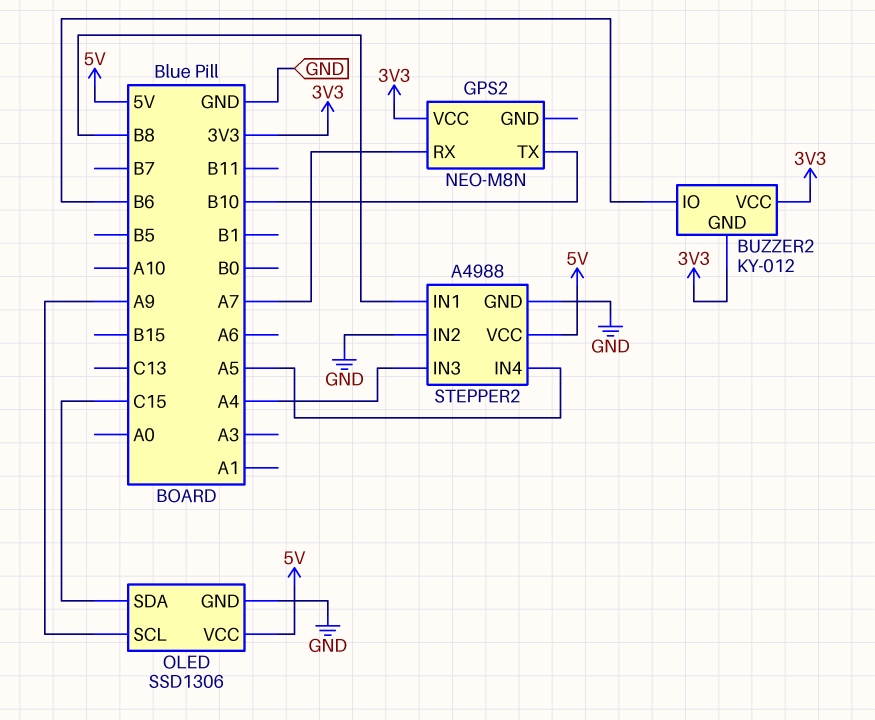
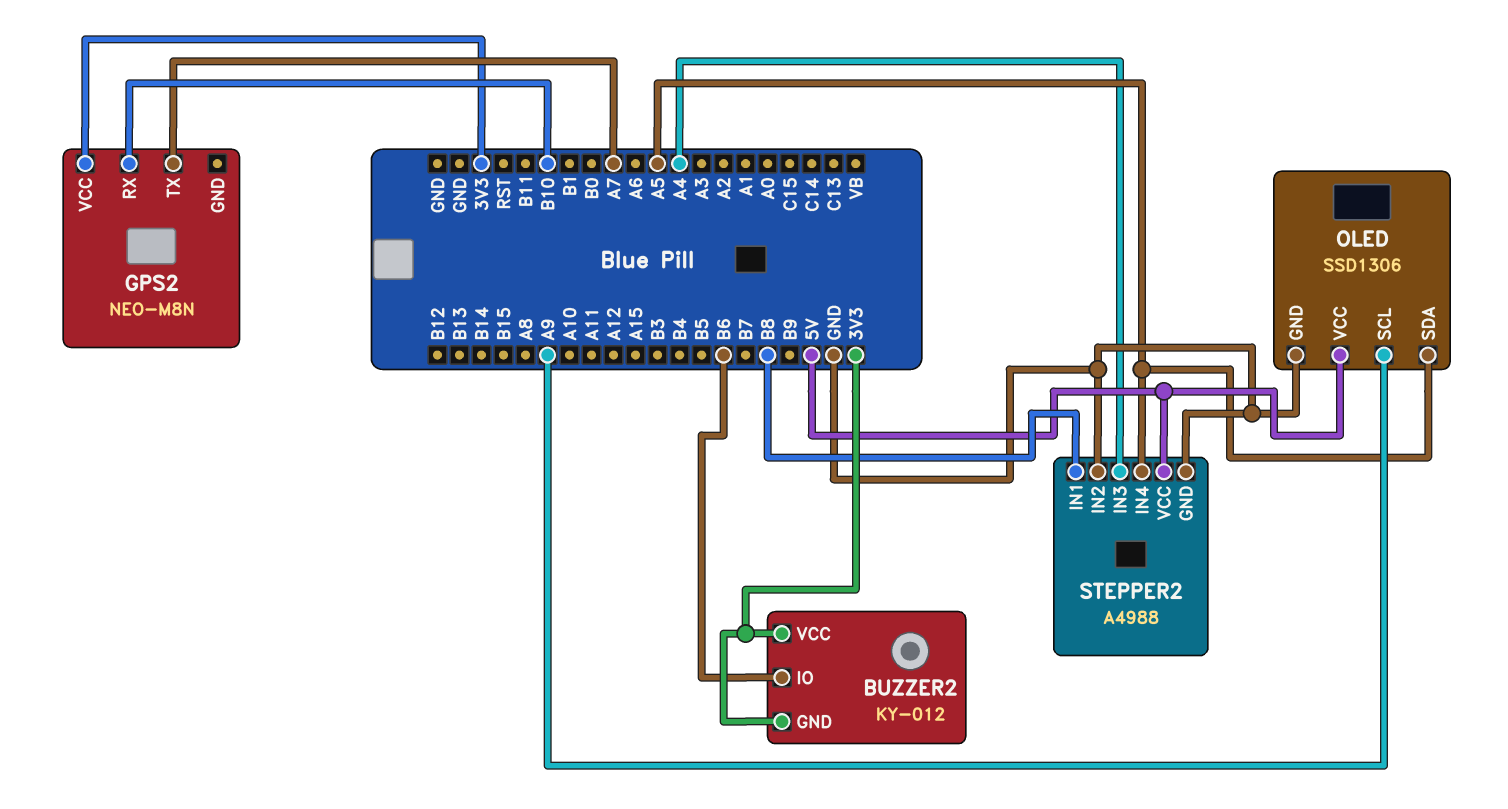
GPS2 pin RX: A7 -> B10
GPS2 pin TX: B10 -> A7
OLED pin SDA: C15 -> A5

